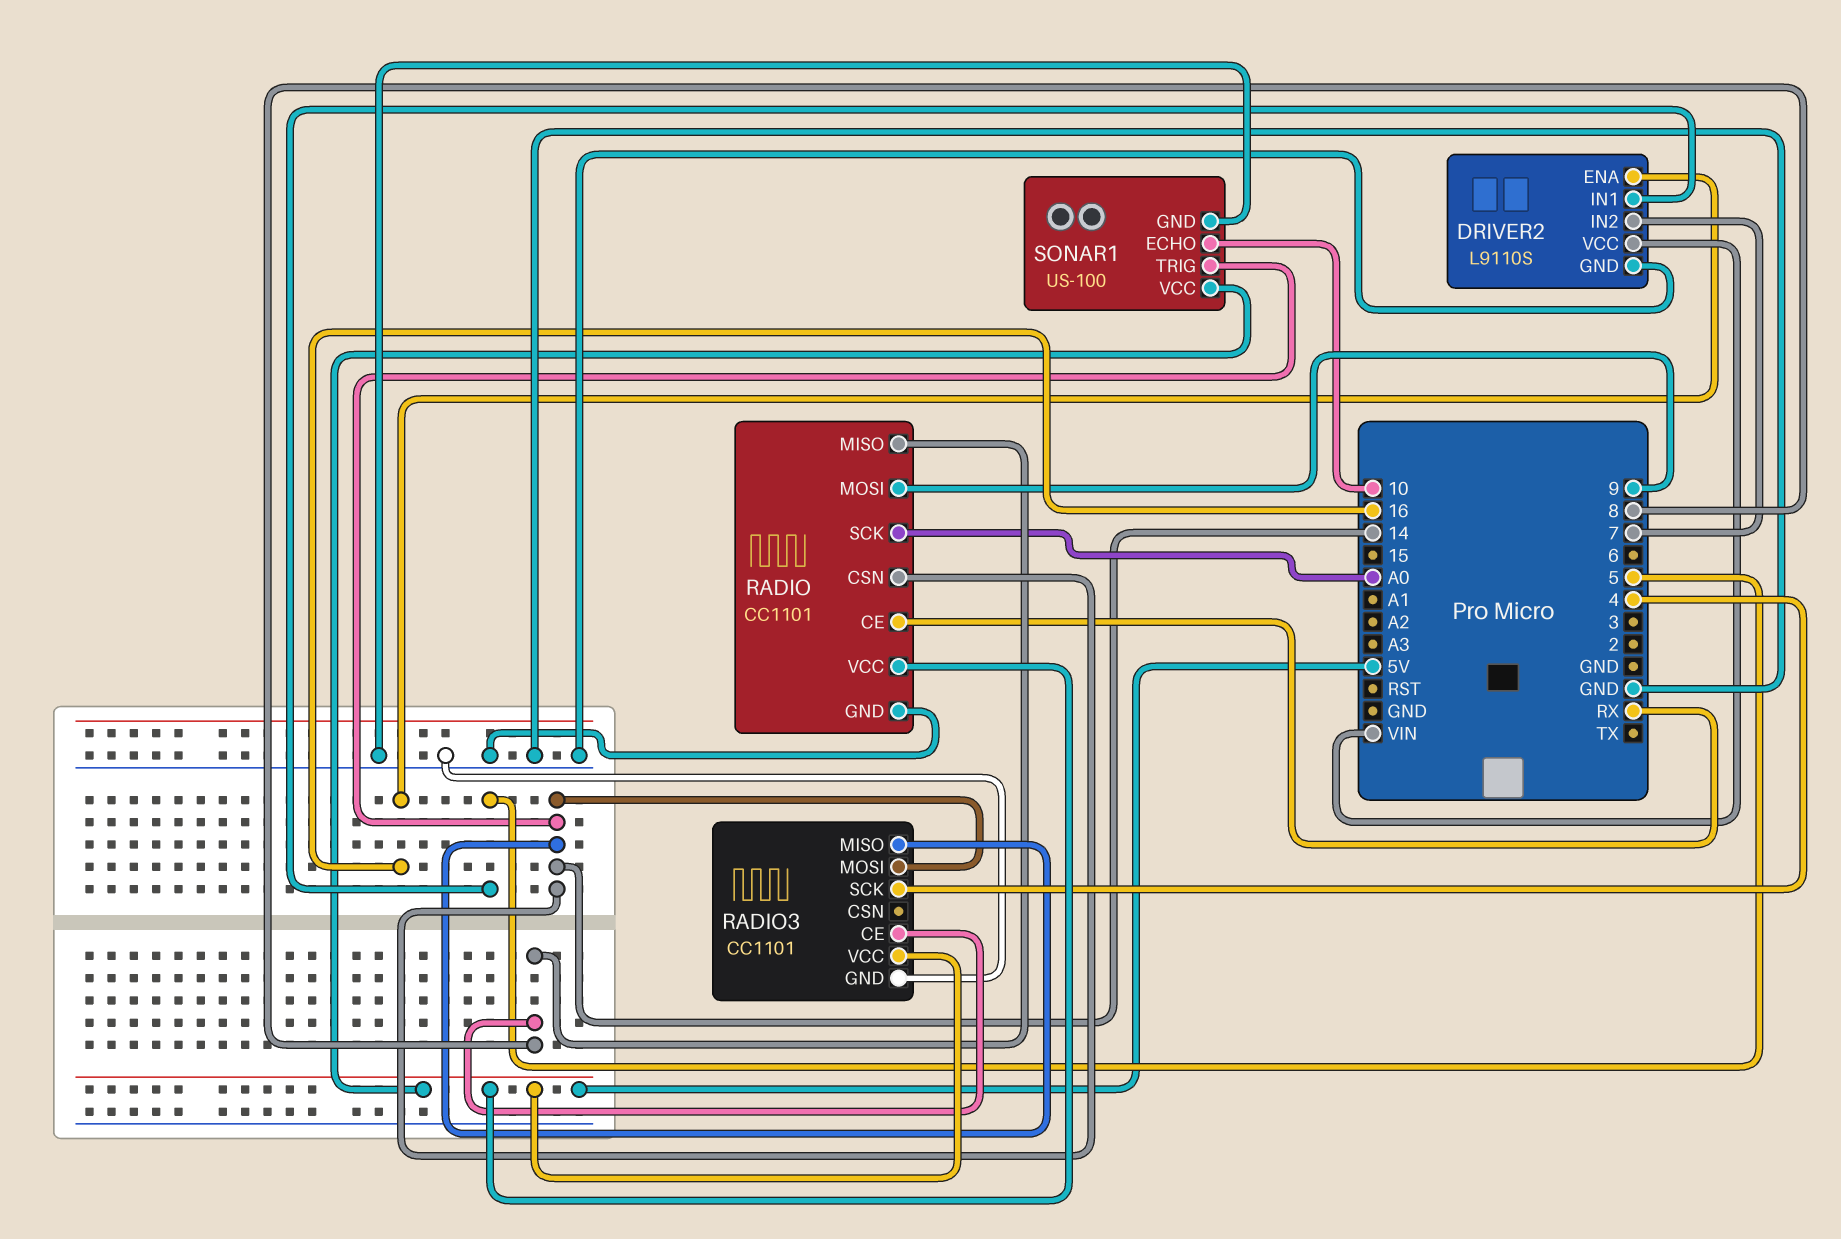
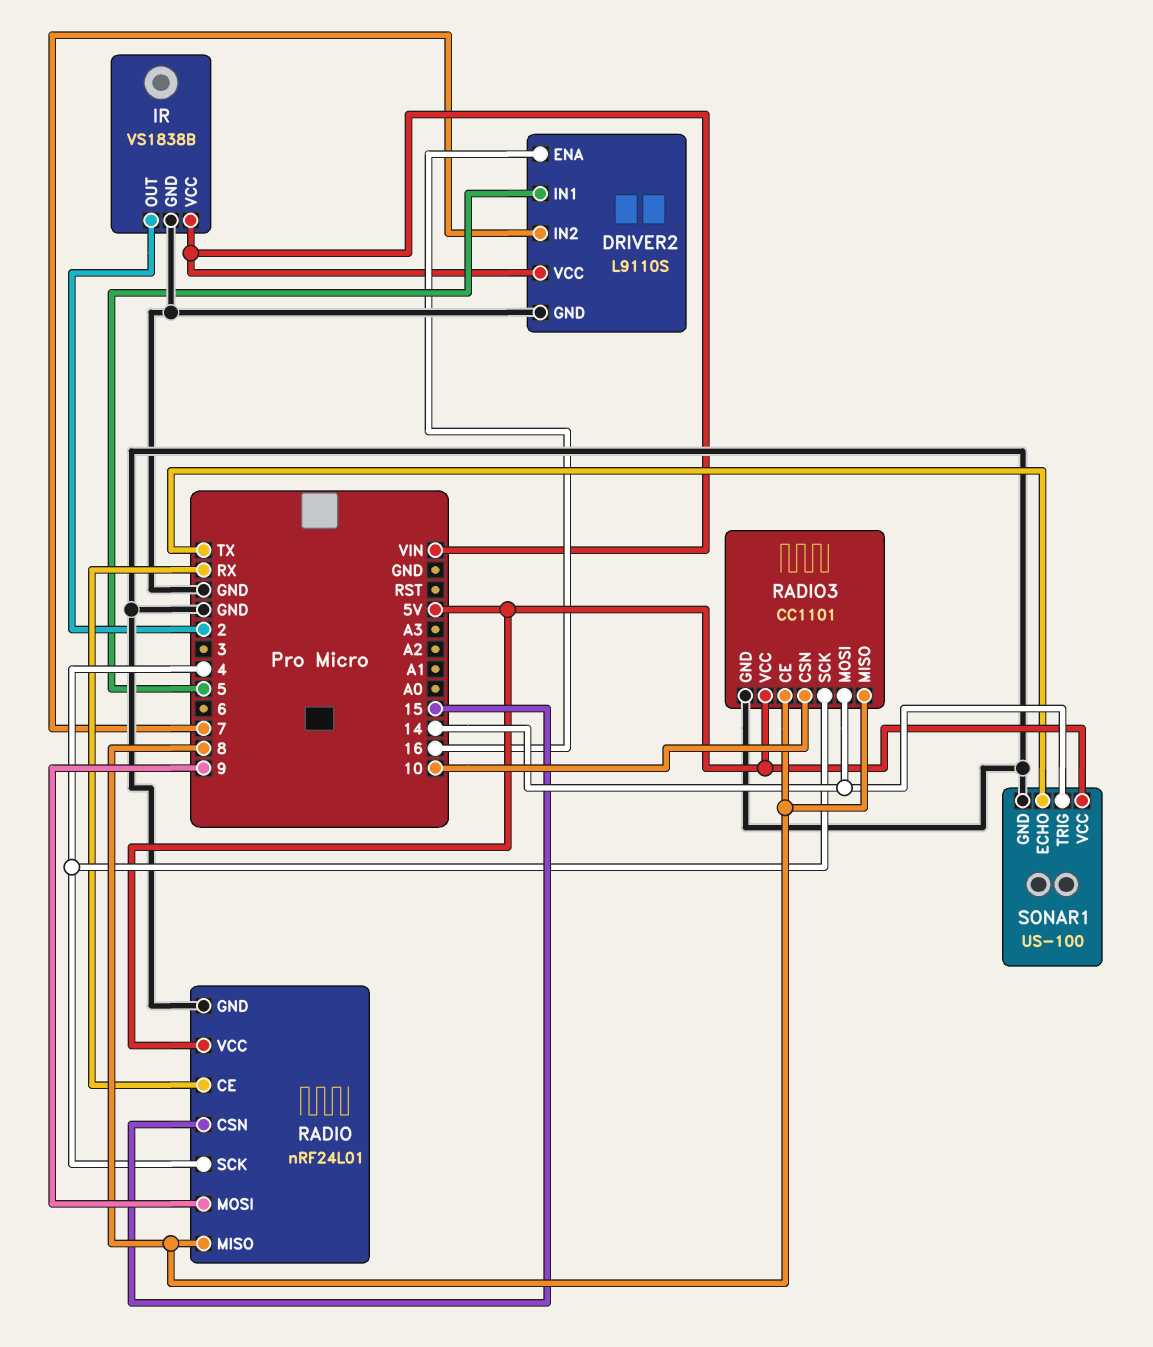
IR: none -> VS1838B
IR pin GND: none -> GND
IR pin OUT: none -> 2
IR pin VCC: none -> VIN
RADIO: CC1101 -> nRF24L01
RADIO pin CSN: 14 -> 15
RADIO pin SCK: A0 -> 4
RADIO3 pin CSN: none -> 10
RADIO3 pin MISO: 14 -> 8
SONAR1 pin ECHO: 10 -> TX

